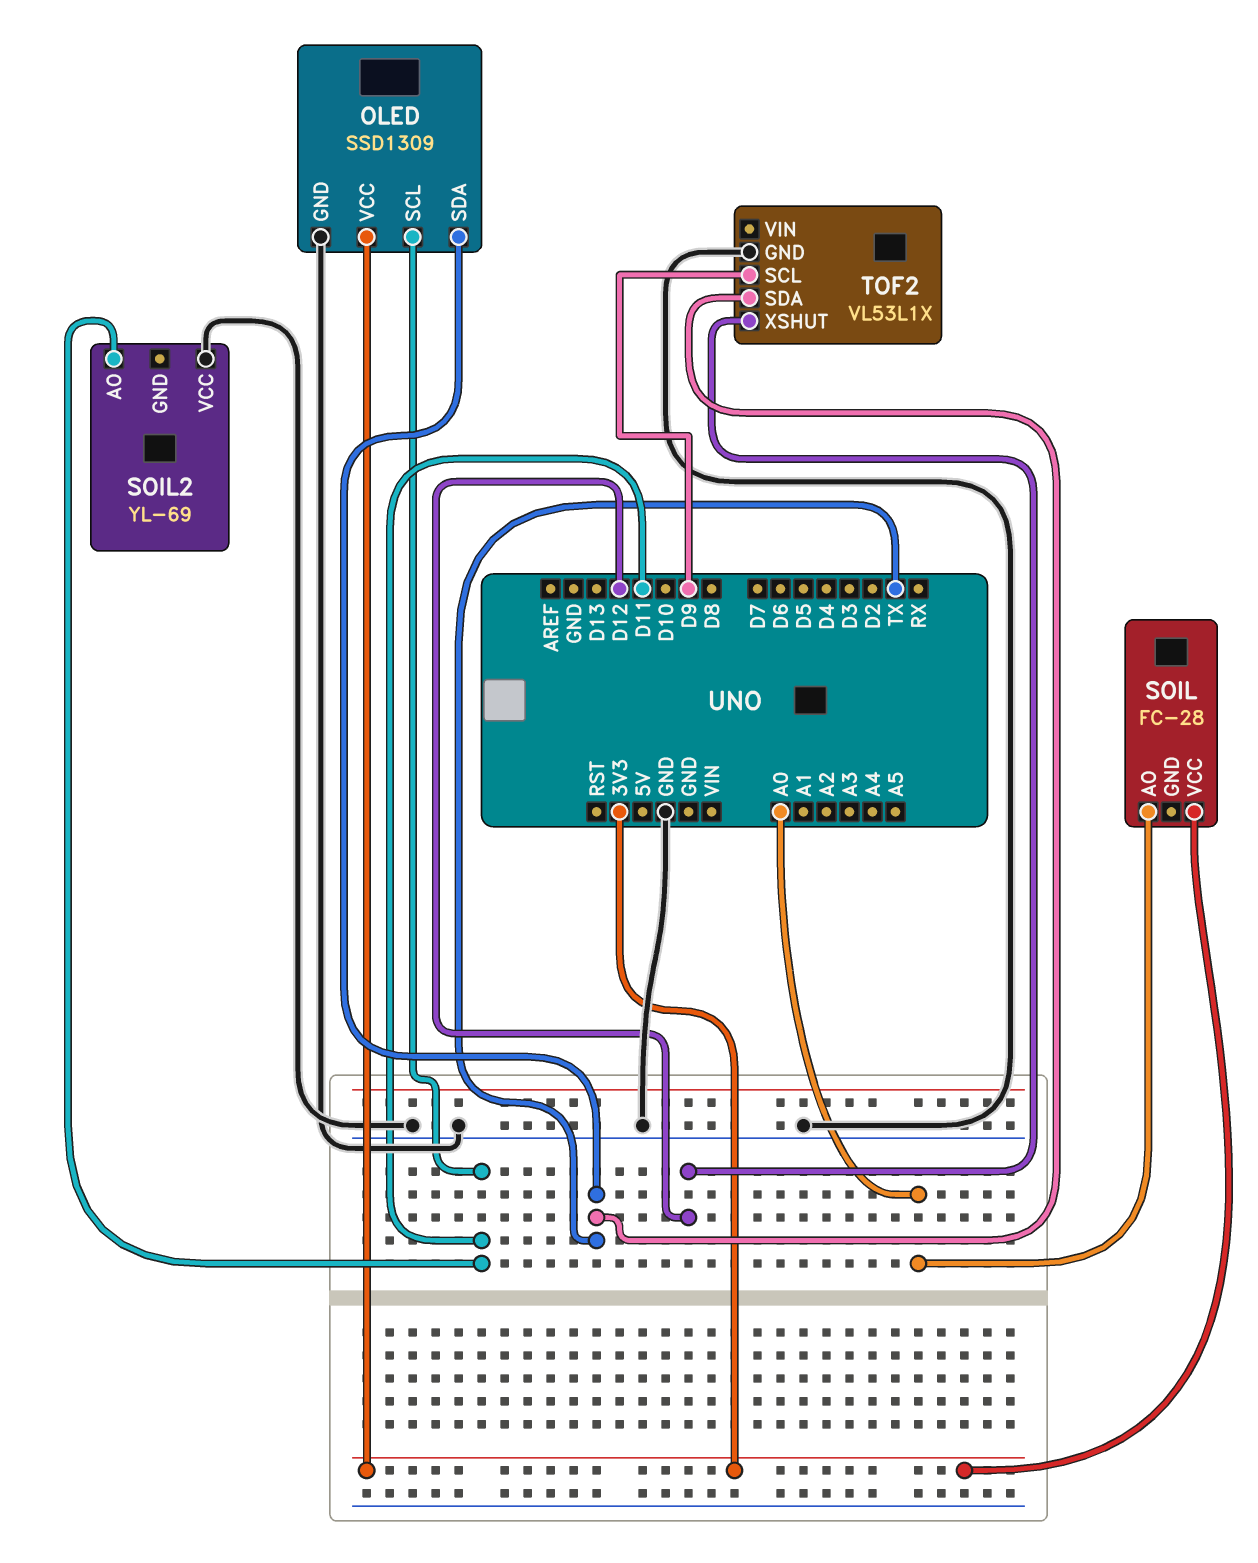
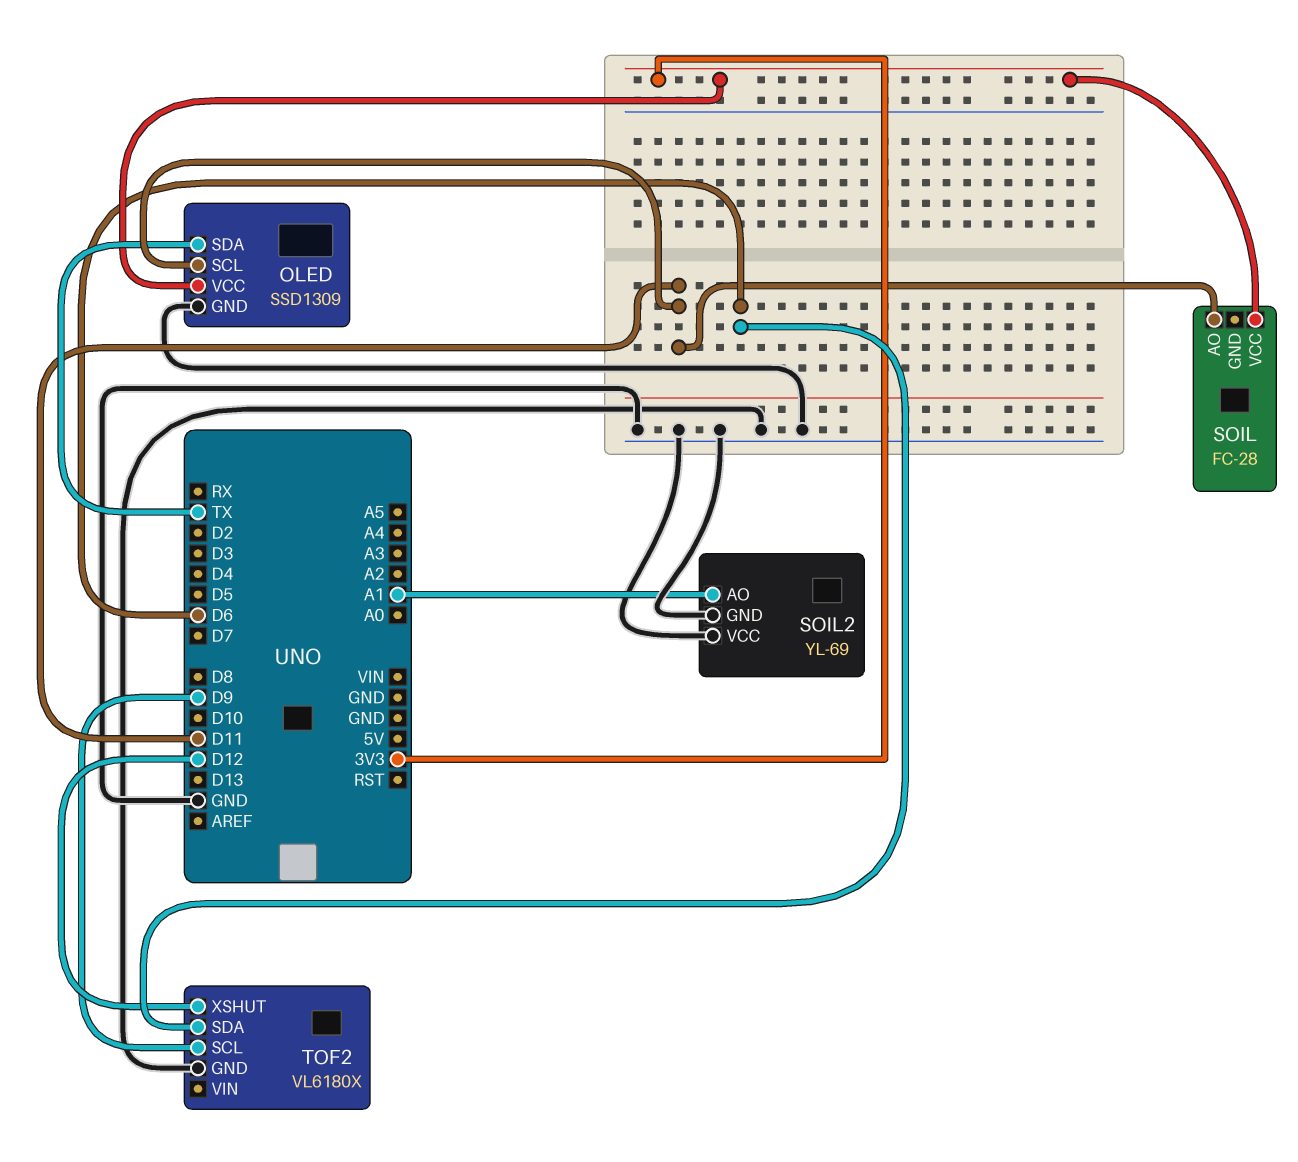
SOIL pin AO: A0 -> D11
SOIL2 pin AO: D11 -> A1
SOIL2 pin GND: none -> GND
TOF2: VL53L1X -> VL6180X
TOF2 pin SDA: TX -> D6

